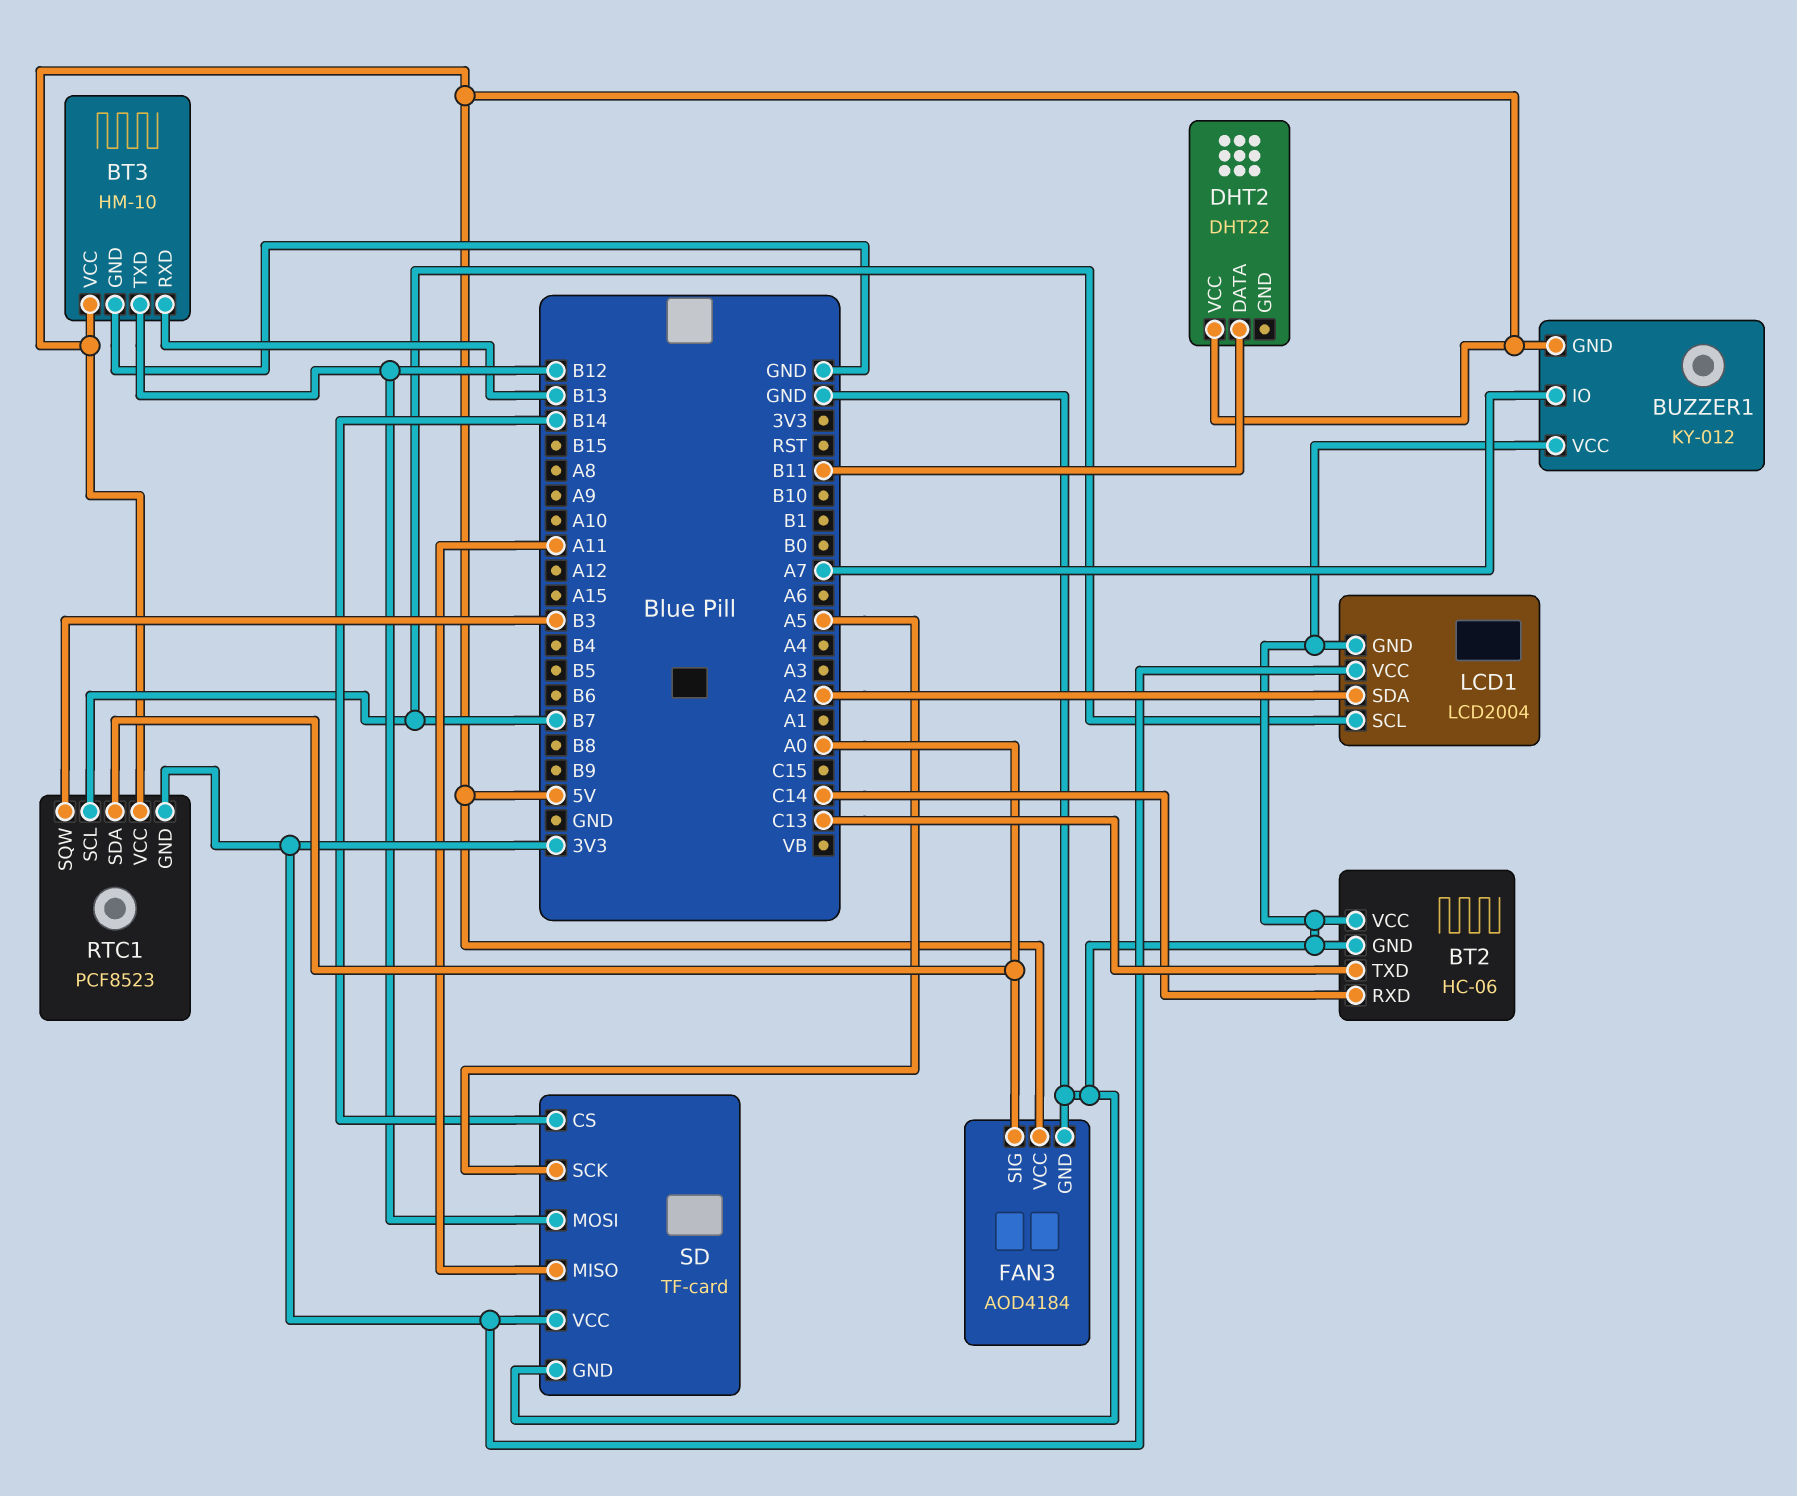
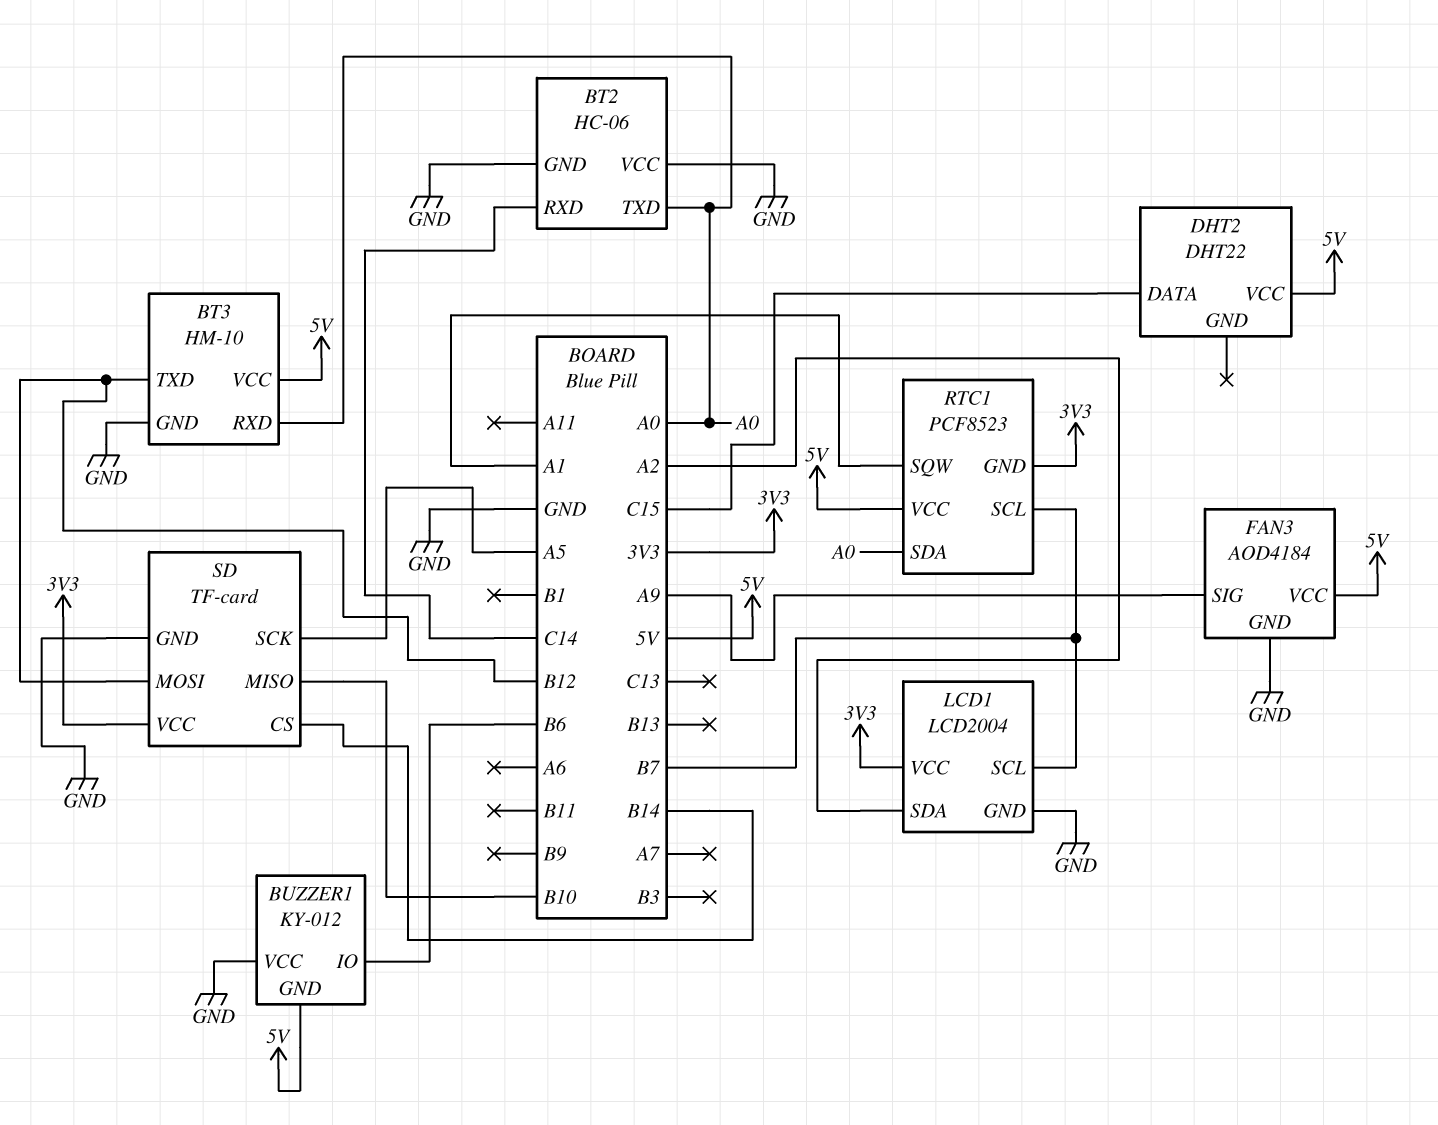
BT2 pin TXD: C13 -> A0
BT3 pin RXD: B13 -> A0
BUZZER1 pin IO: A7 -> B6
DHT2 pin DATA: B11 -> C15
FAN3 pin SIG: A0 -> A9
RTC1 pin SQW: B3 -> A1
SD pin MISO: A11 -> B10

